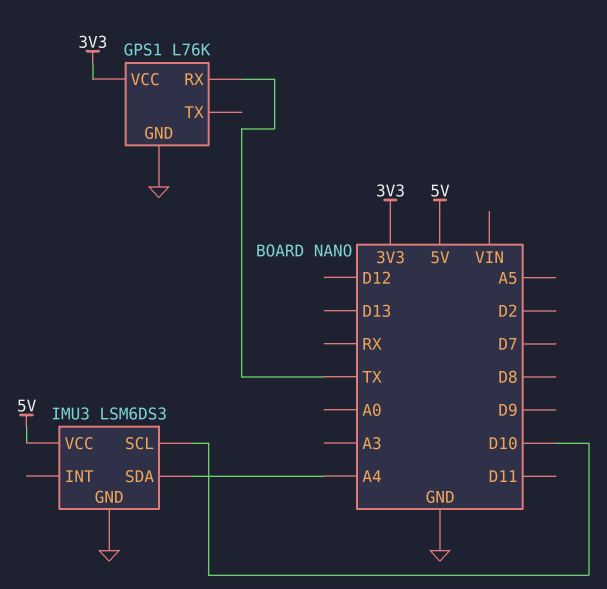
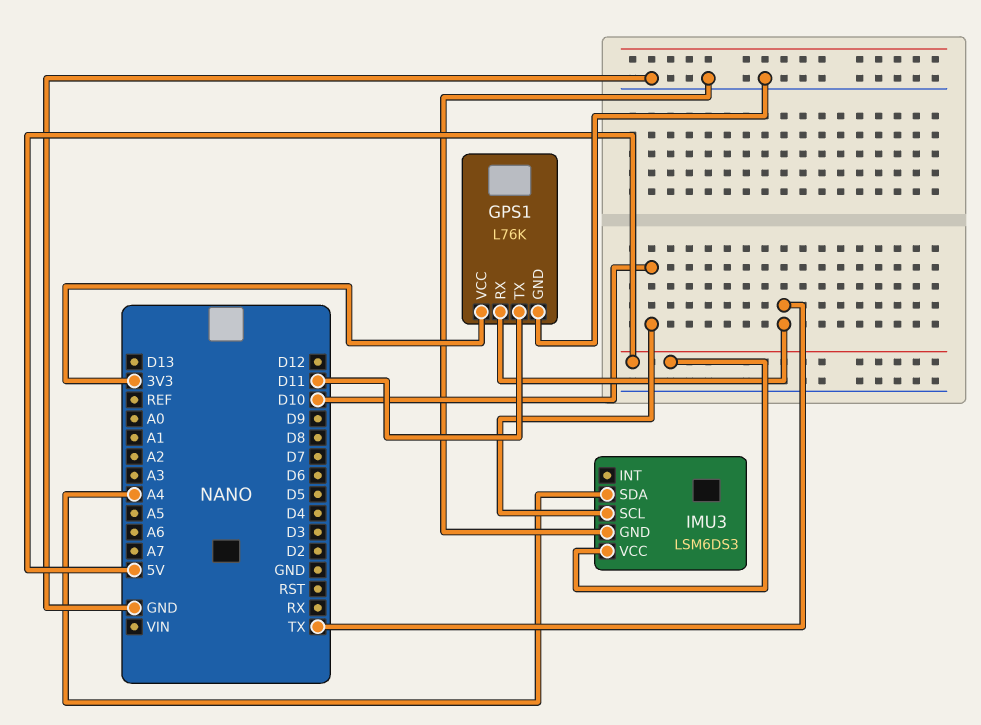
GPS1 pin TX: none -> D11

